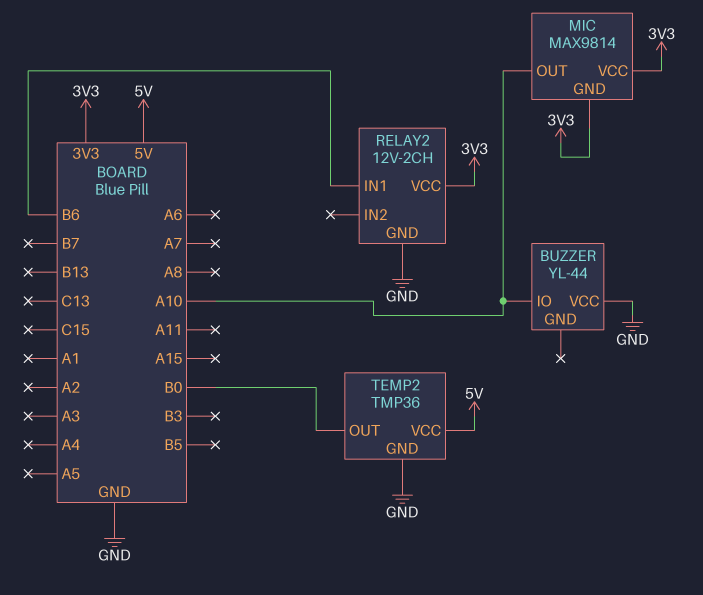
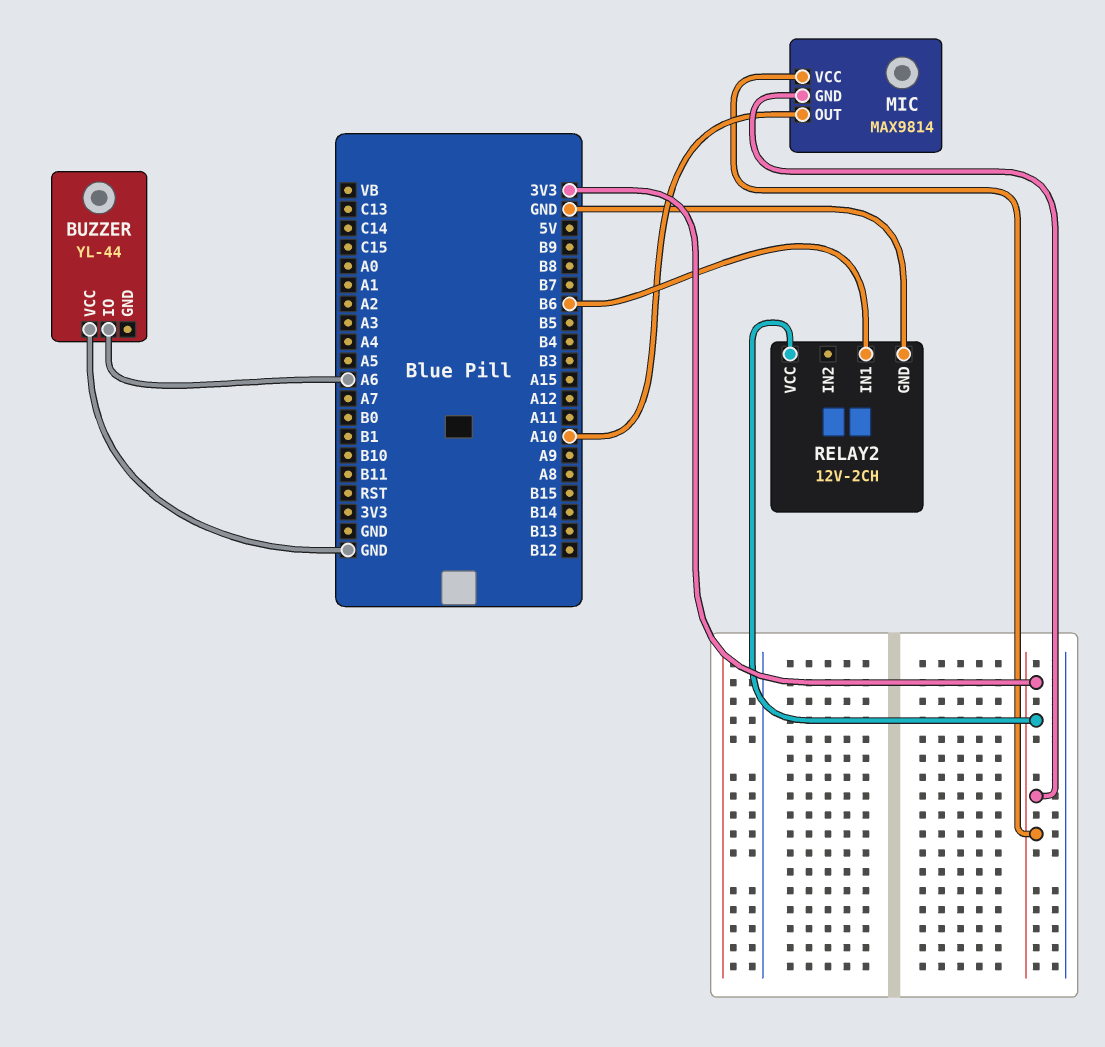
BUZZER pin IO: A10 -> A6
TEMP2: TMP36 -> none
TEMP2 pin GND: GND -> none
TEMP2 pin OUT: B0 -> none
TEMP2 pin VCC: 5V -> none

